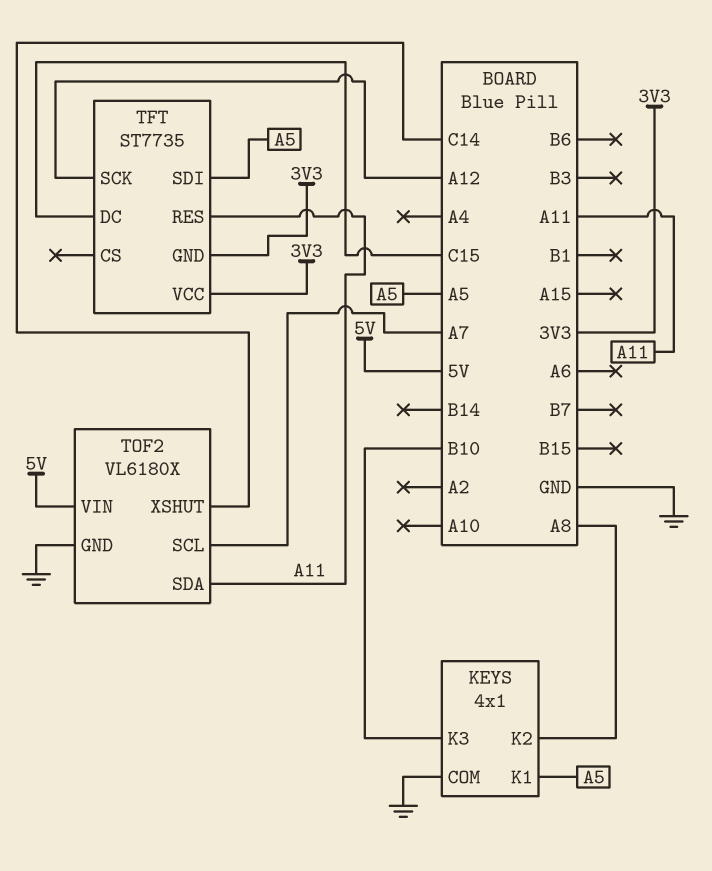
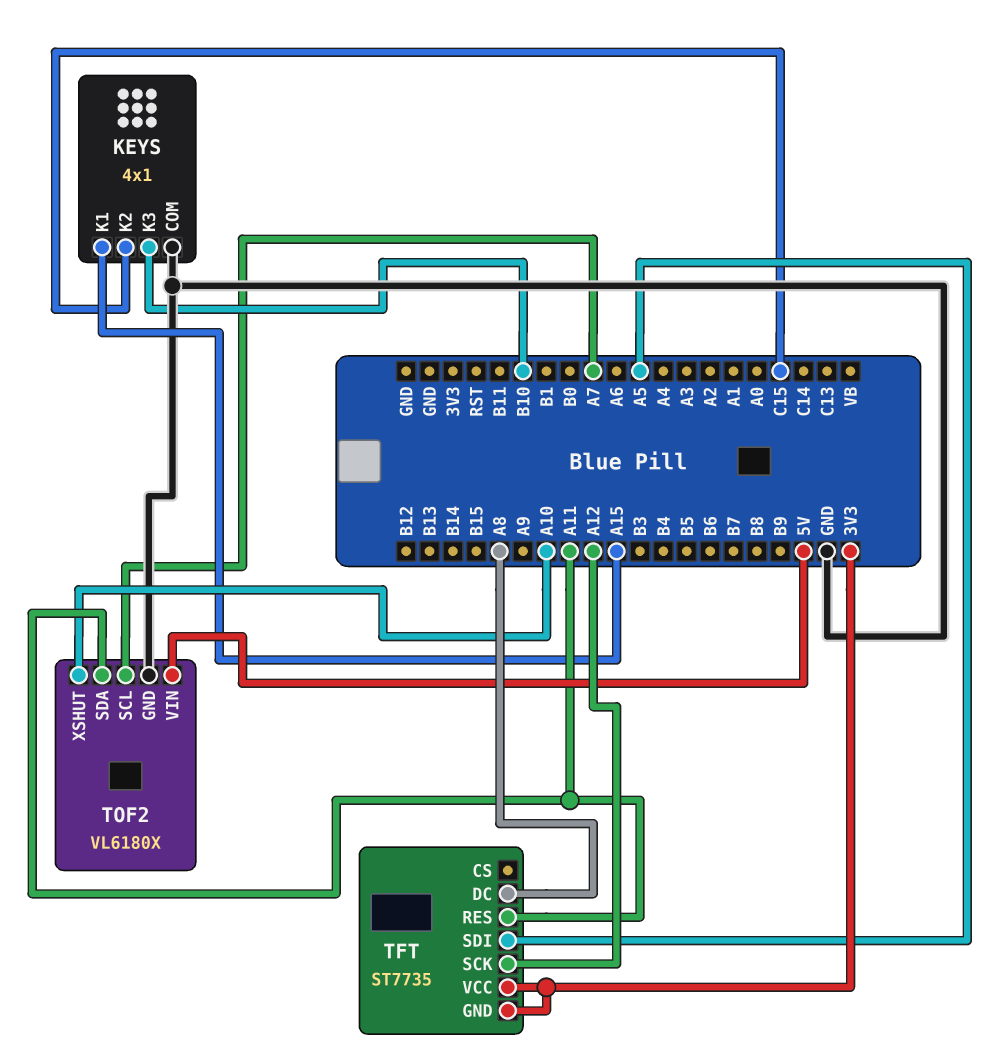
KEYS pin K1: A5 -> A15
KEYS pin K2: A8 -> C15
TFT pin DC: C15 -> A8
TOF2 pin XSHUT: C14 -> A10

